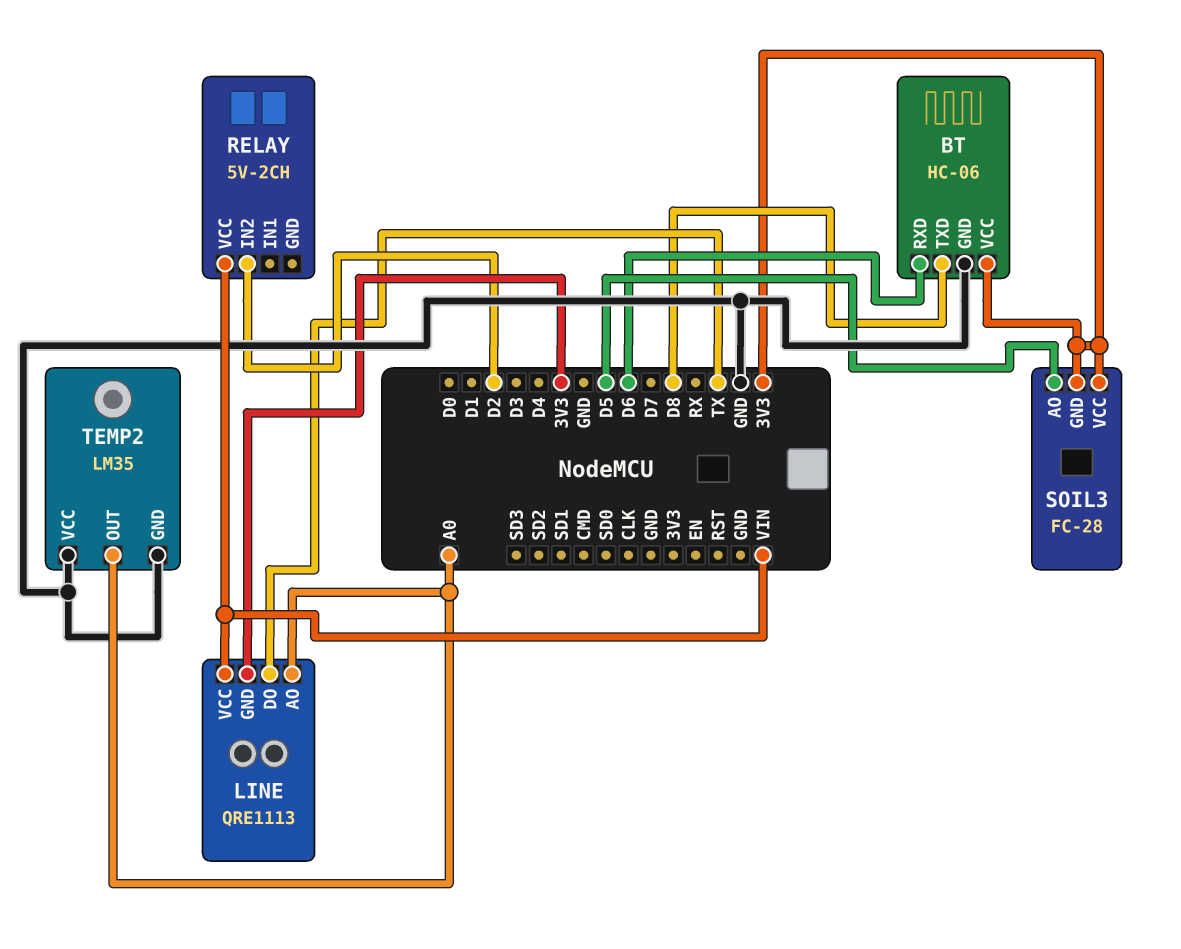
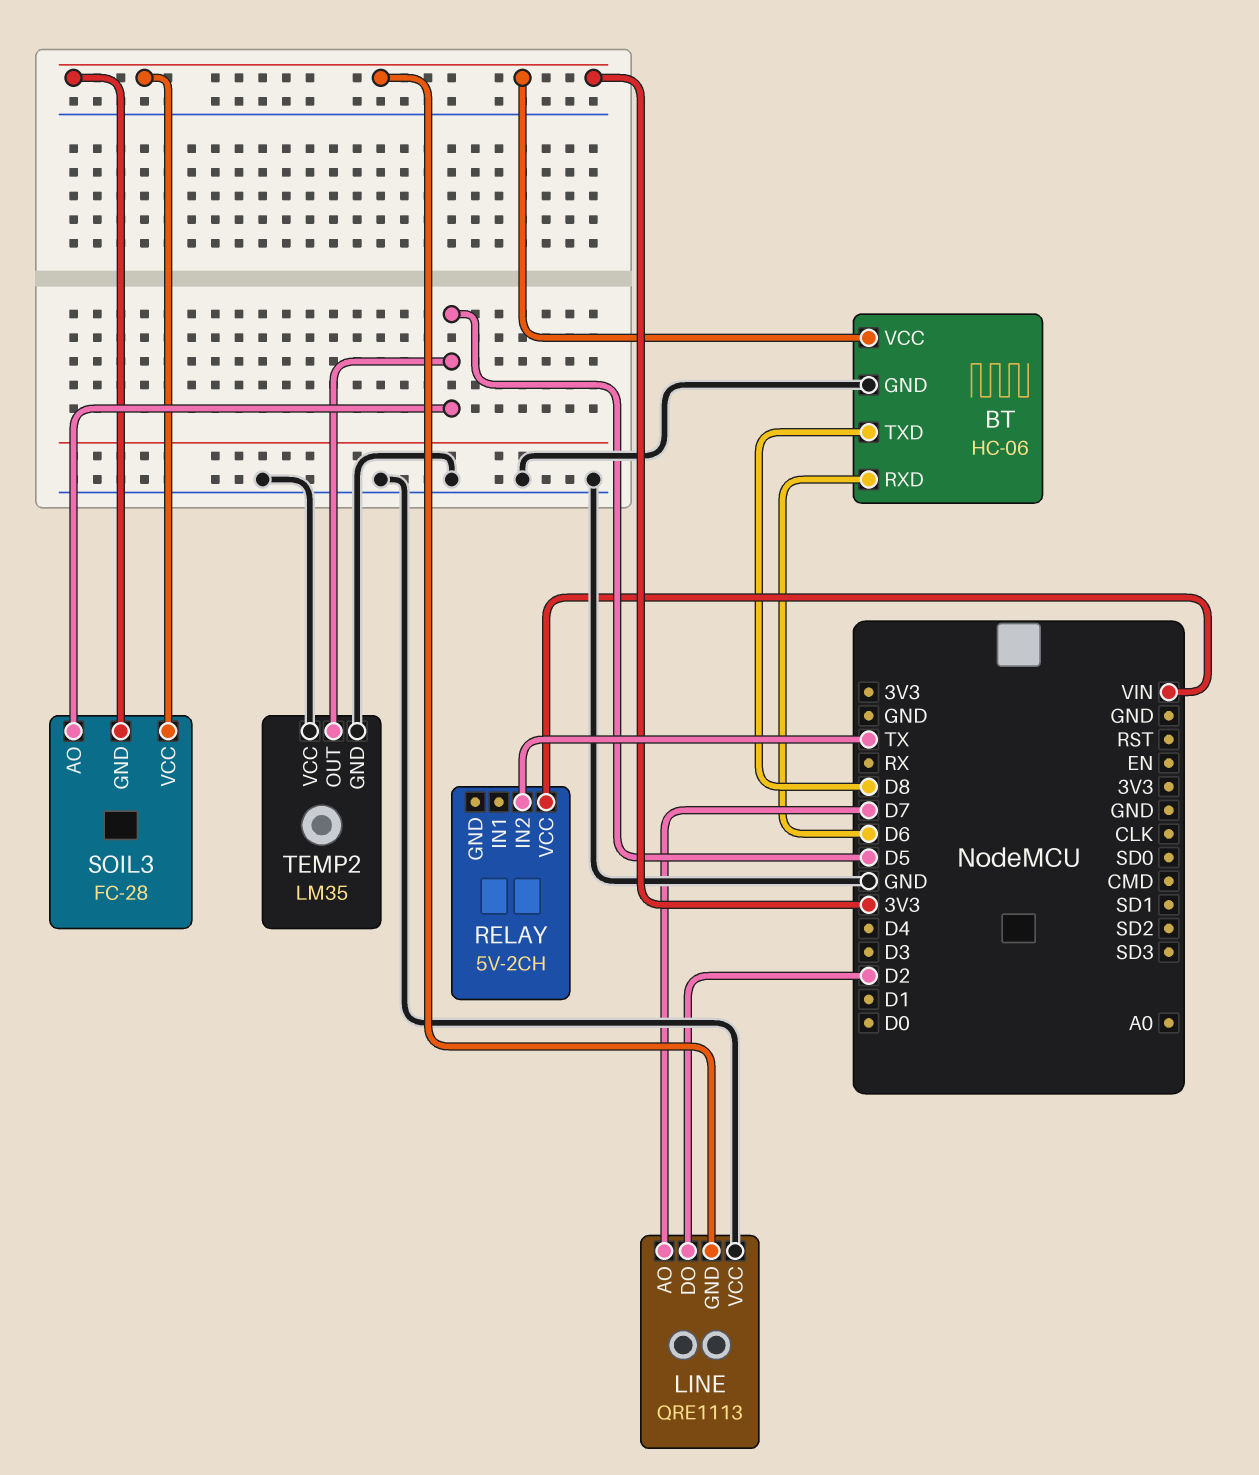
LINE pin AO: A0 -> D7
LINE pin DO: TX -> D2
LINE pin VCC: VIN -> GND
RELAY pin IN2: D2 -> TX
TEMP2 pin OUT: A0 -> D5

